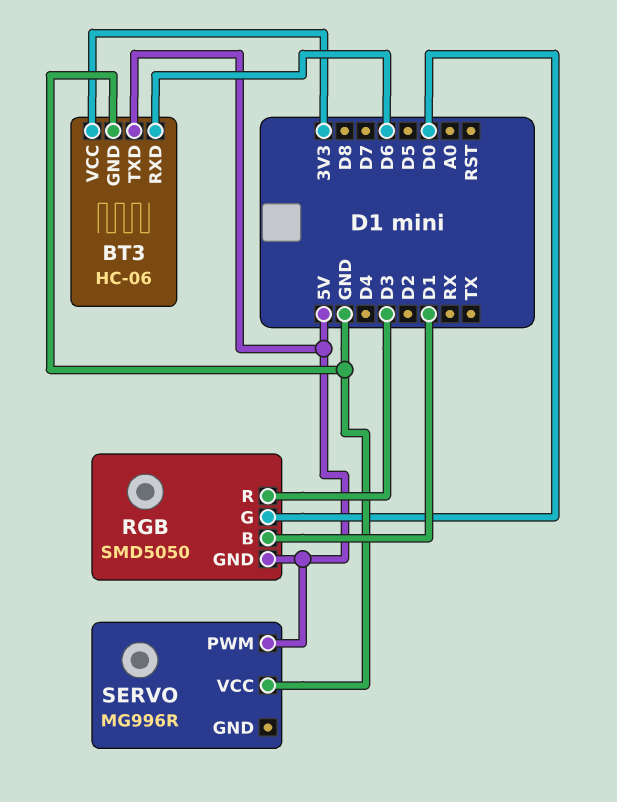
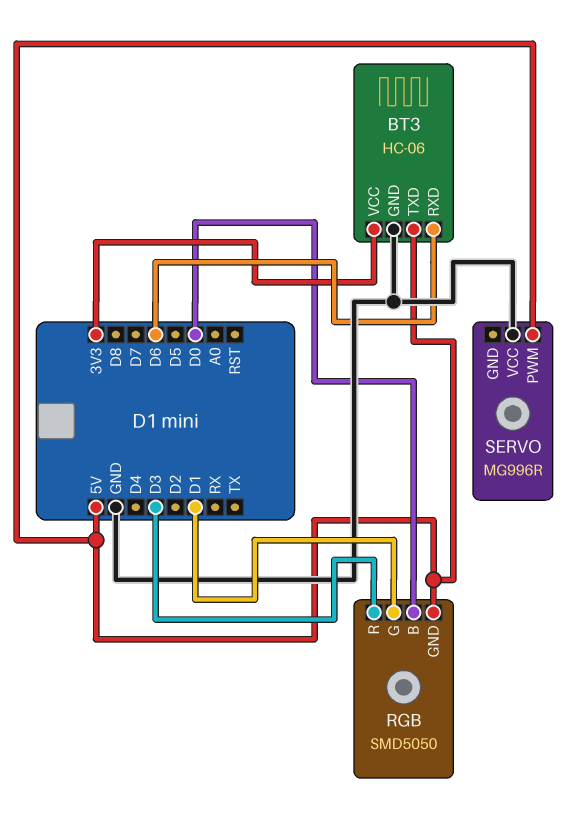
RGB pin B: D1 -> D0
RGB pin G: D0 -> D1

